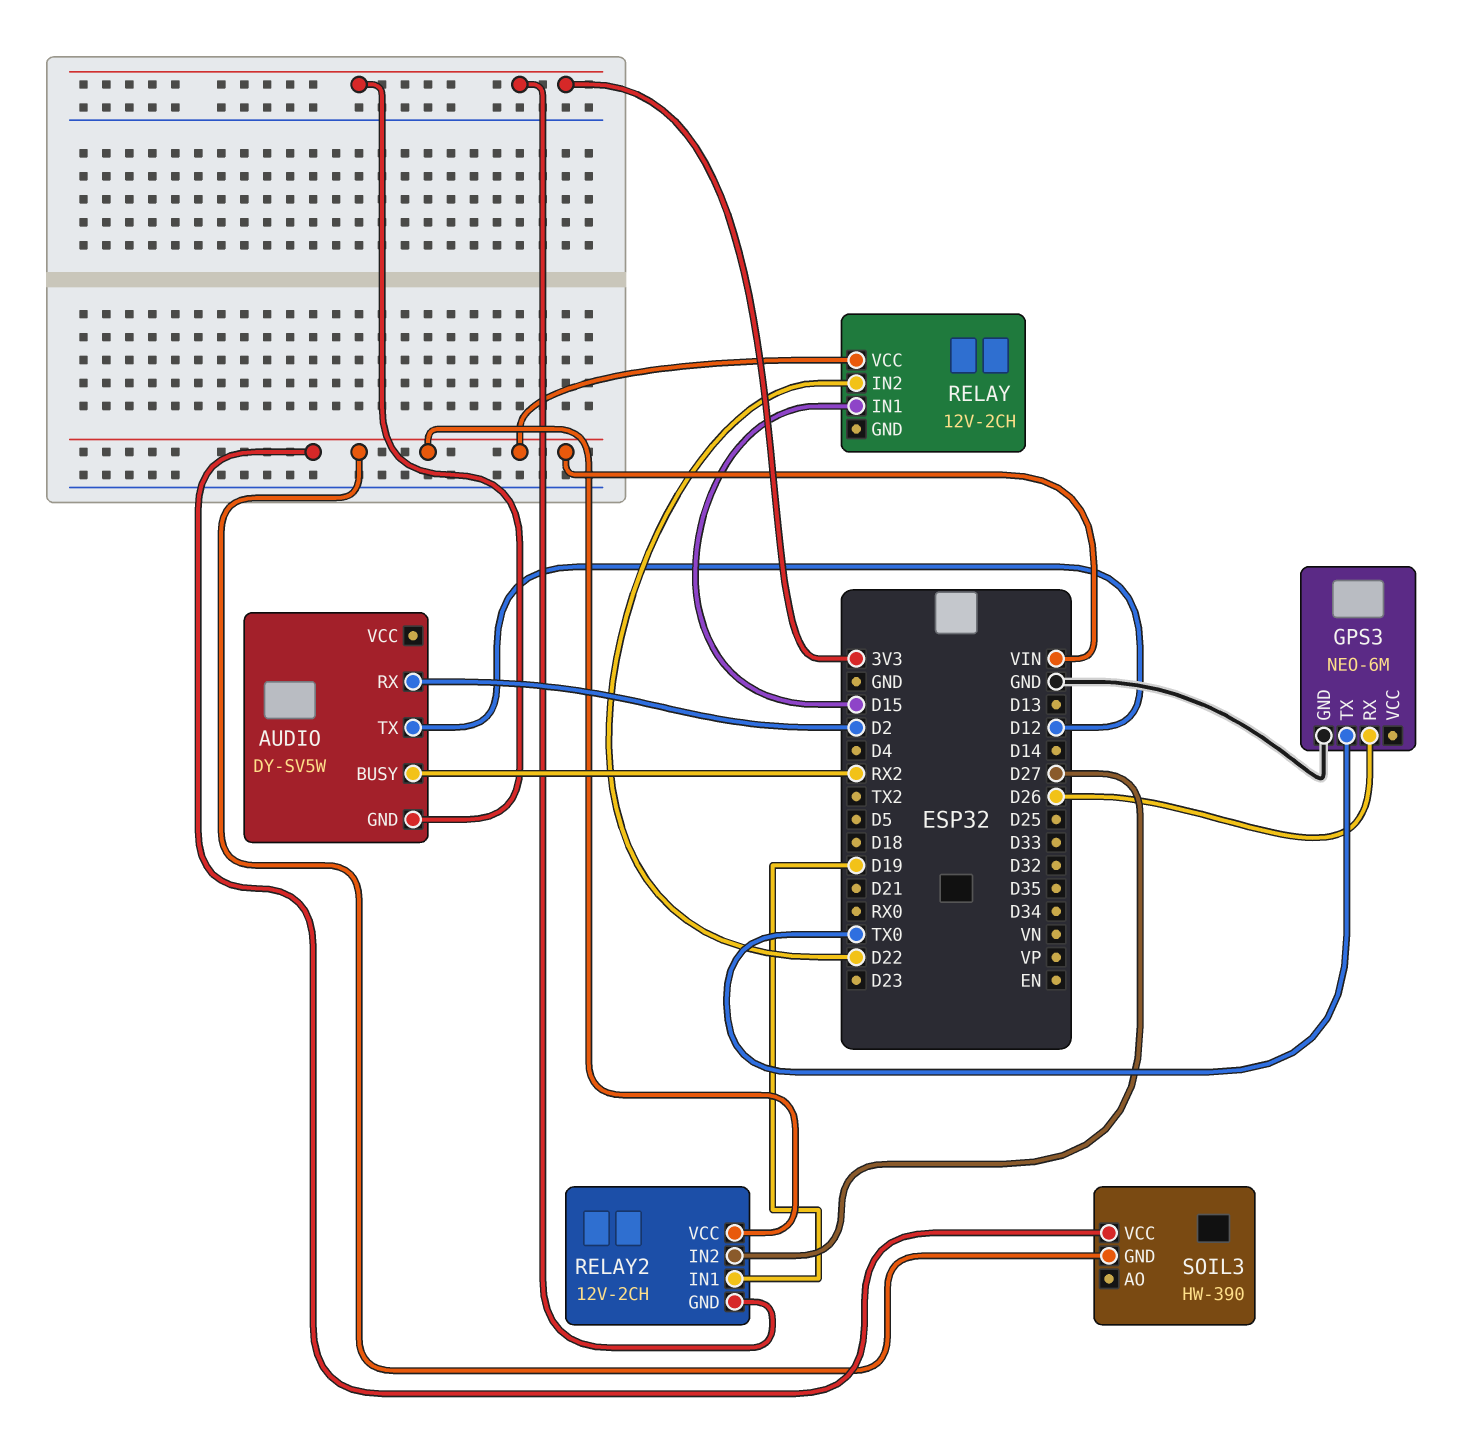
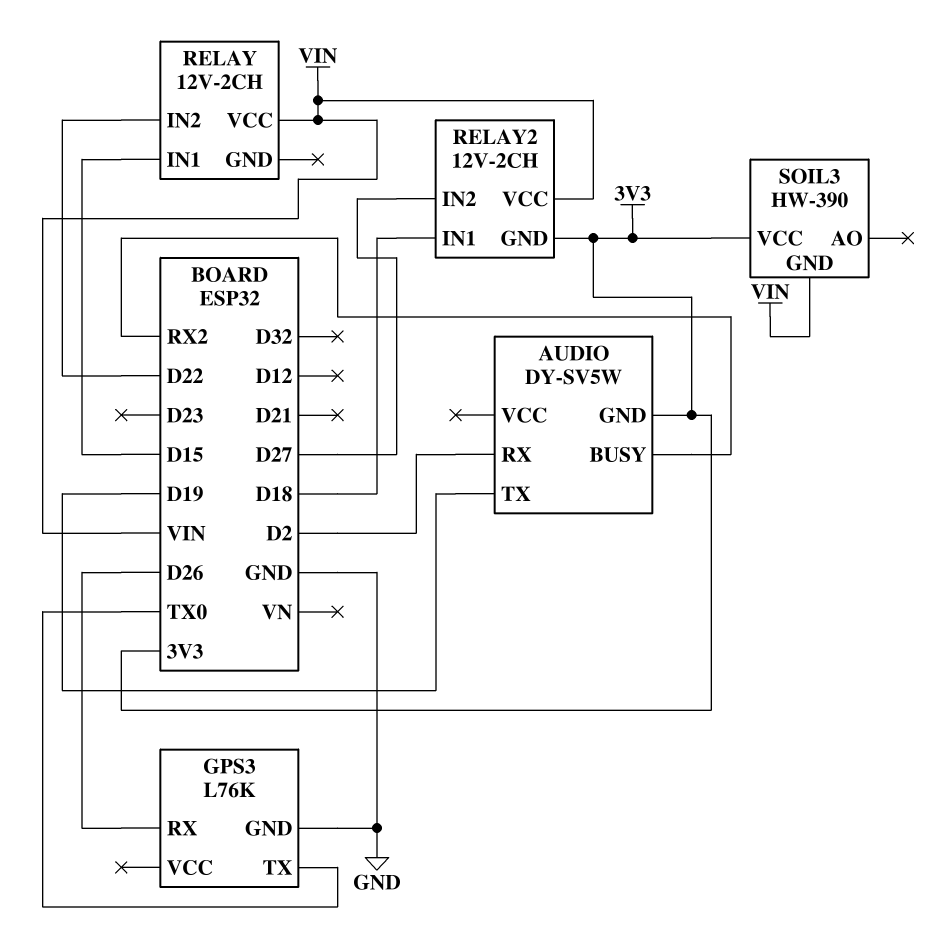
AUDIO pin TX: D12 -> D19
GPS3: NEO-6M -> L76K
RELAY2 pin IN1: D19 -> D18
SOIL3 pin VCC: VIN -> 3V3

